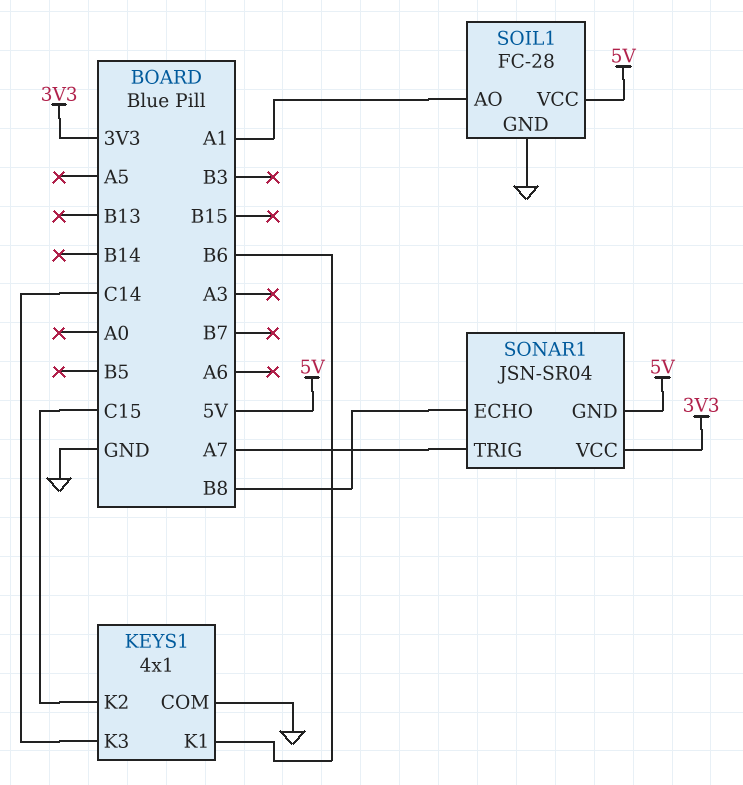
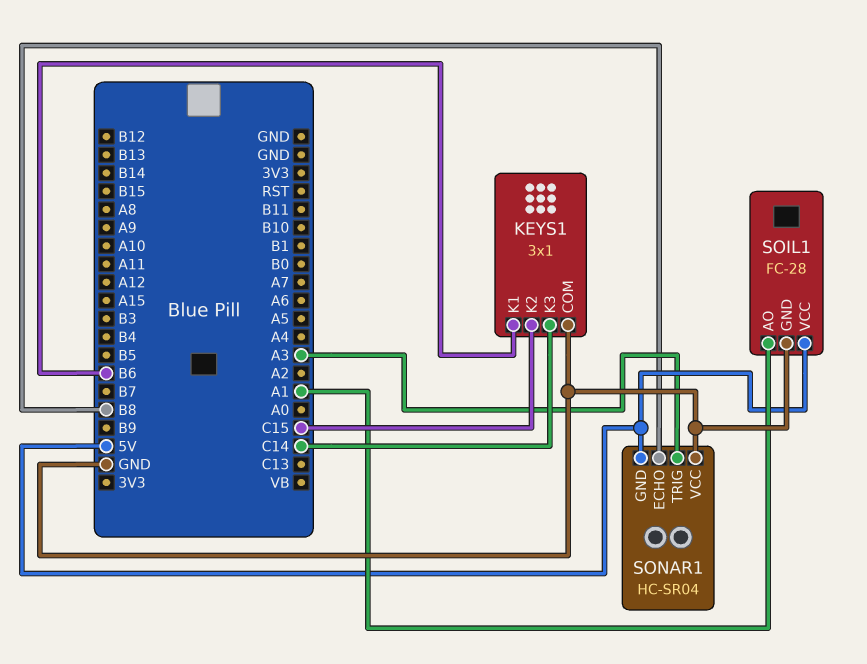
KEYS1: 4x1 -> 3x1
SONAR1: JSN-SR04 -> HC-SR04
SONAR1 pin TRIG: A7 -> A3
SONAR1 pin VCC: 3V3 -> GND

